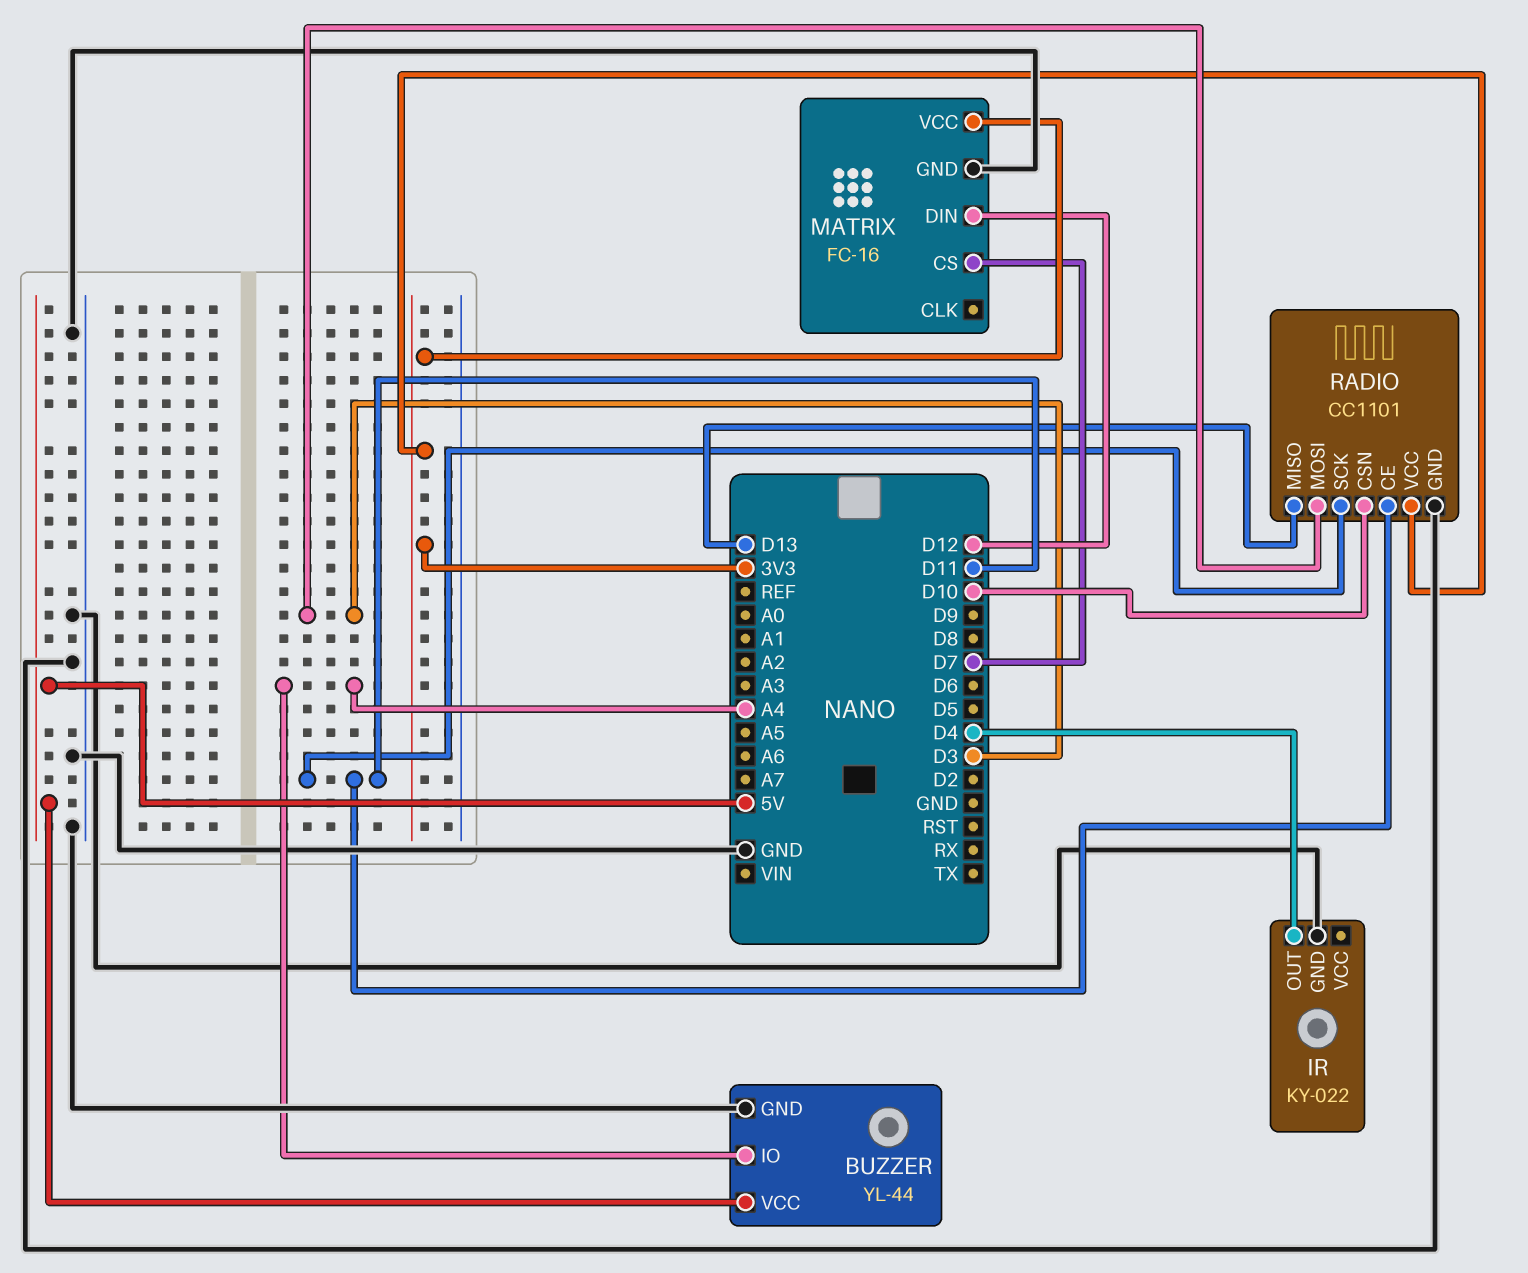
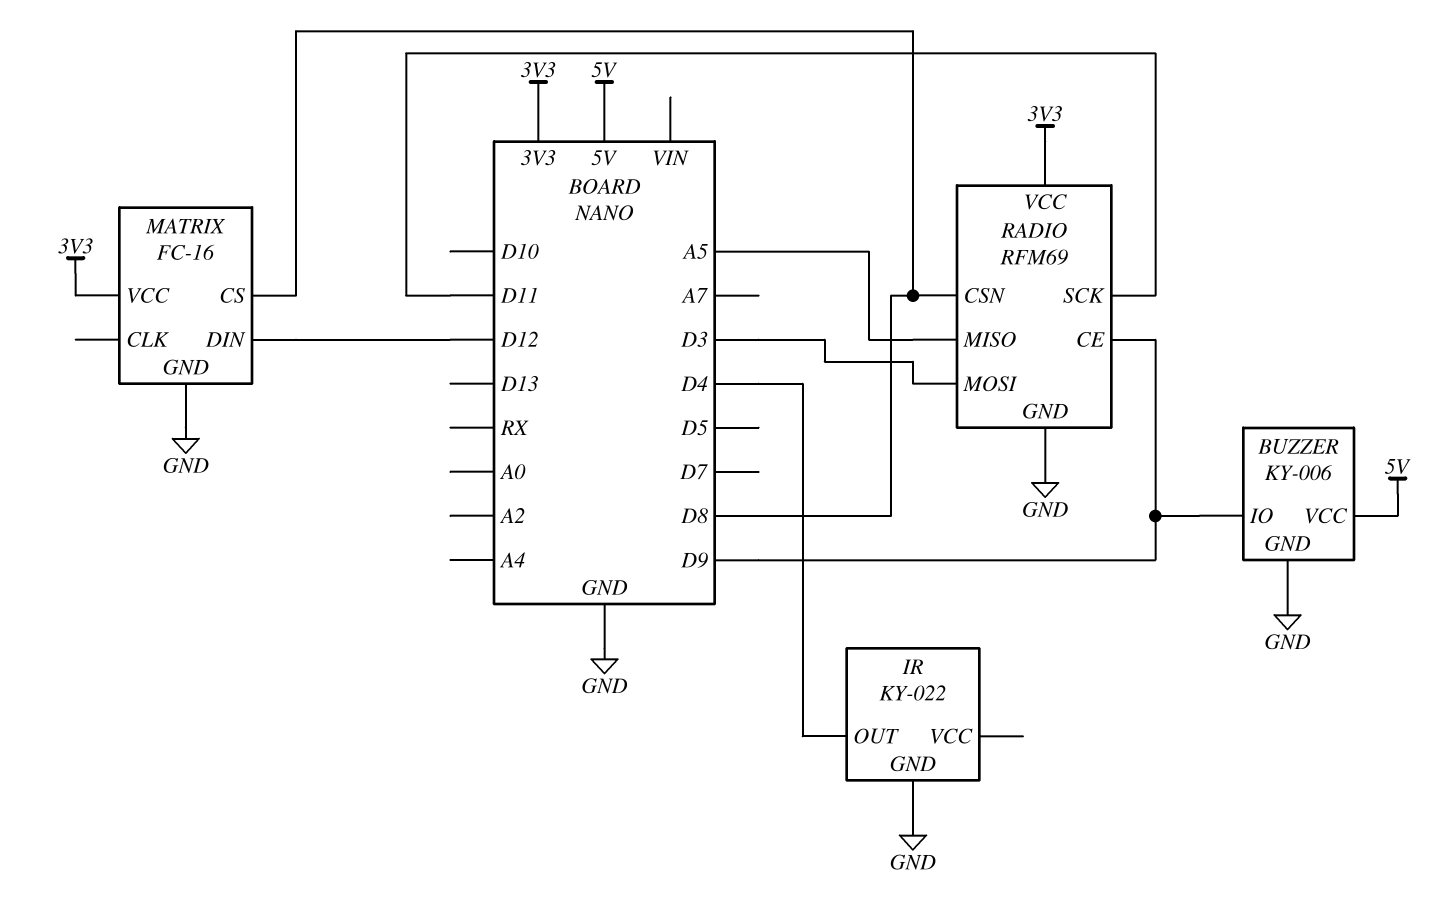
BUZZER: YL-44 -> KY-006
BUZZER pin IO: A4 -> D9
MATRIX pin CS: D7 -> D8
RADIO: CC1101 -> RFM69
RADIO pin CE: D11 -> D9
RADIO pin CSN: D10 -> D8
RADIO pin MISO: D13 -> A5

